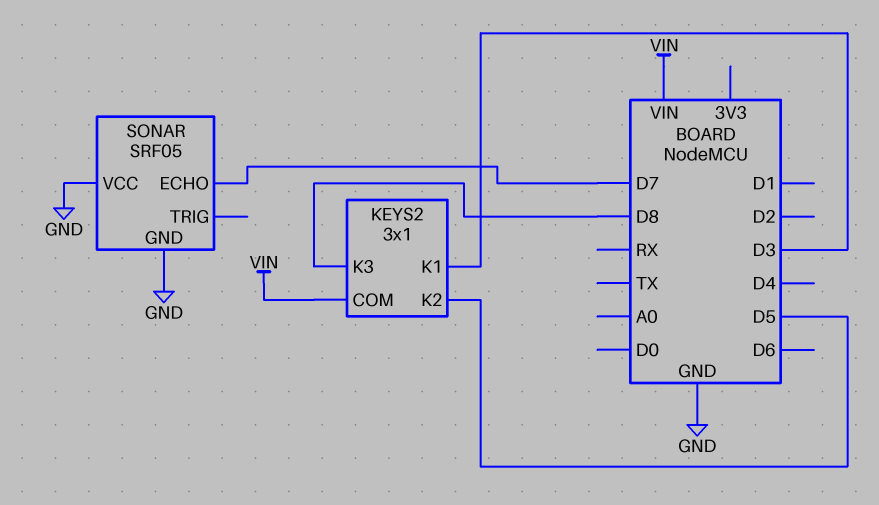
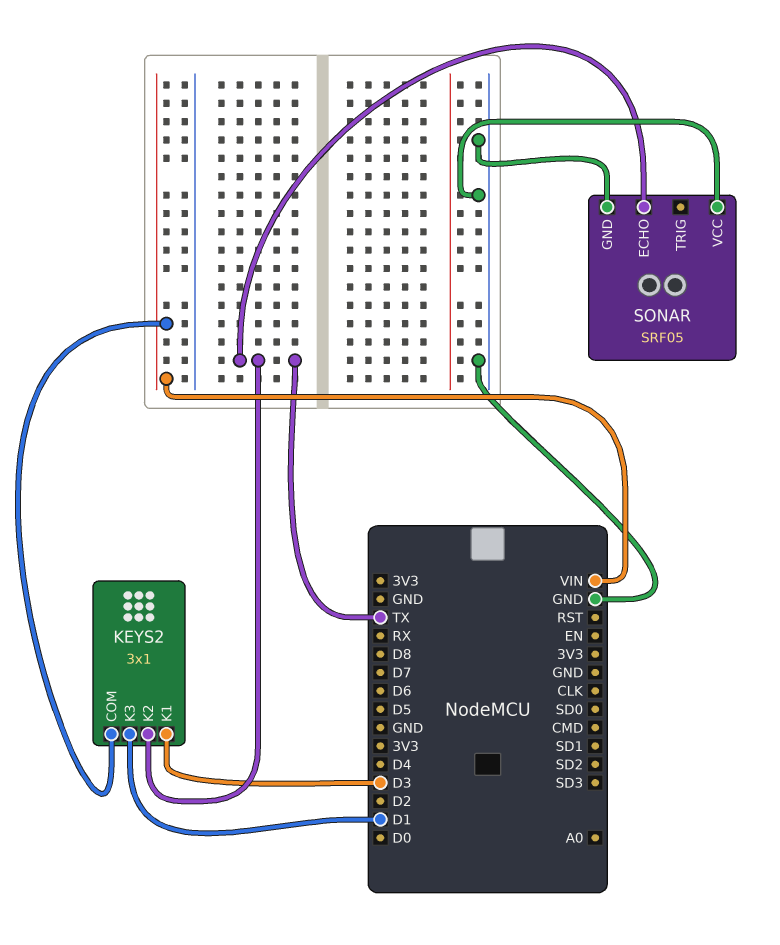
KEYS2 pin K2: D5 -> TX
KEYS2 pin K3: D8 -> D1
SONAR pin ECHO: D7 -> TX

